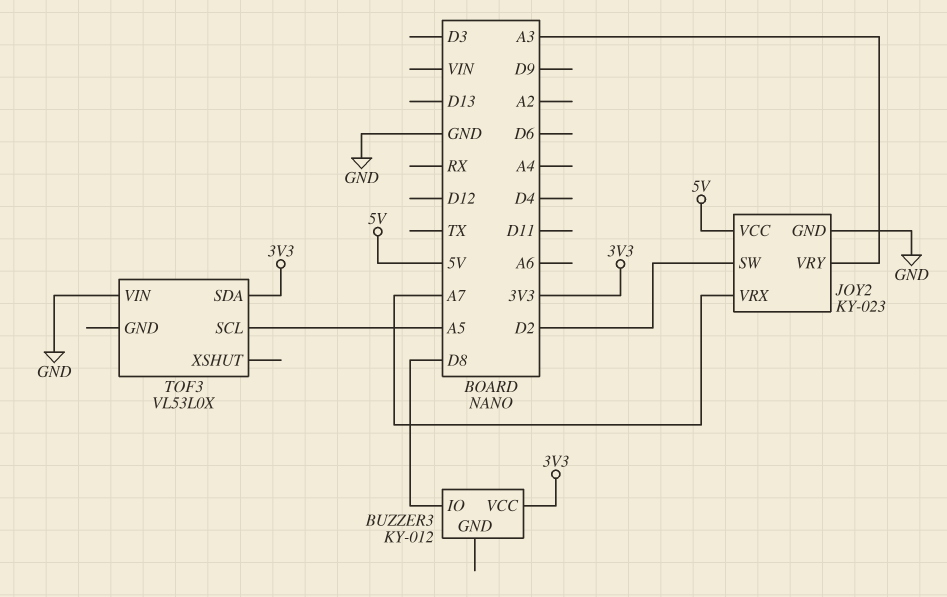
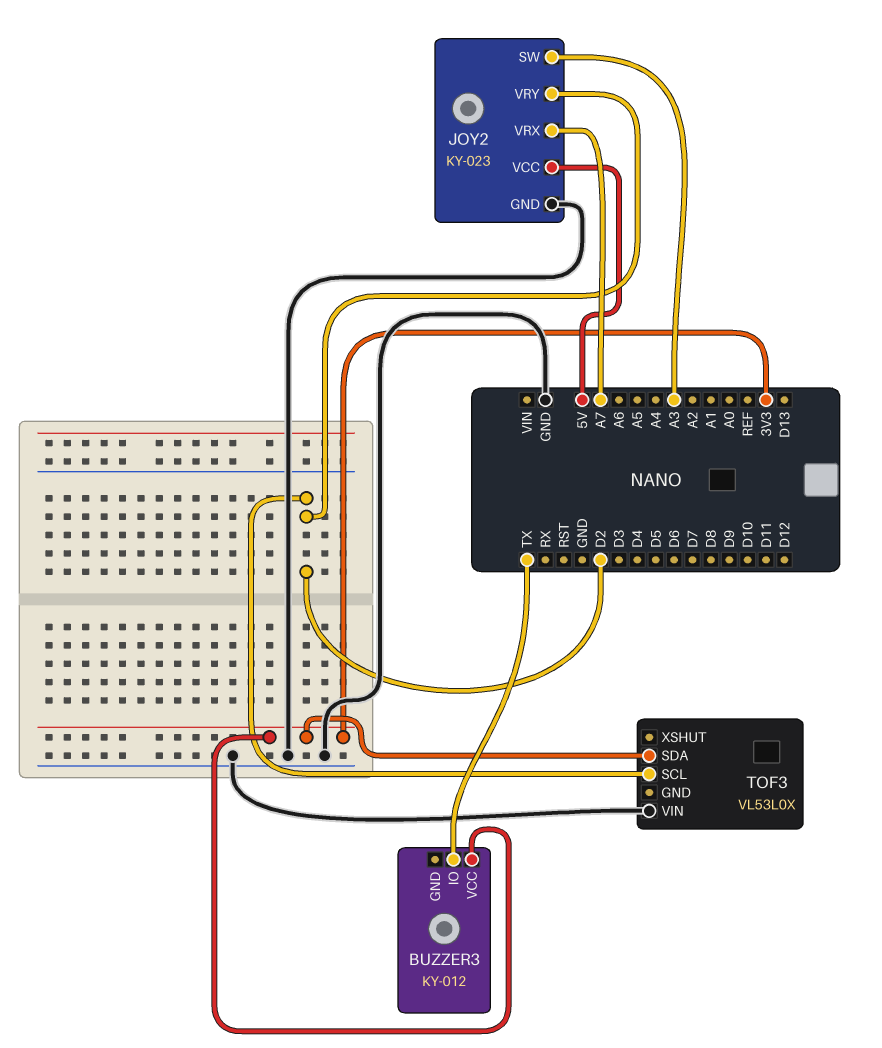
BUZZER3 pin IO: D8 -> TX
JOY2 pin SW: D2 -> A3
JOY2 pin VRY: A3 -> D2
TOF3 pin SCL: A5 -> D2

